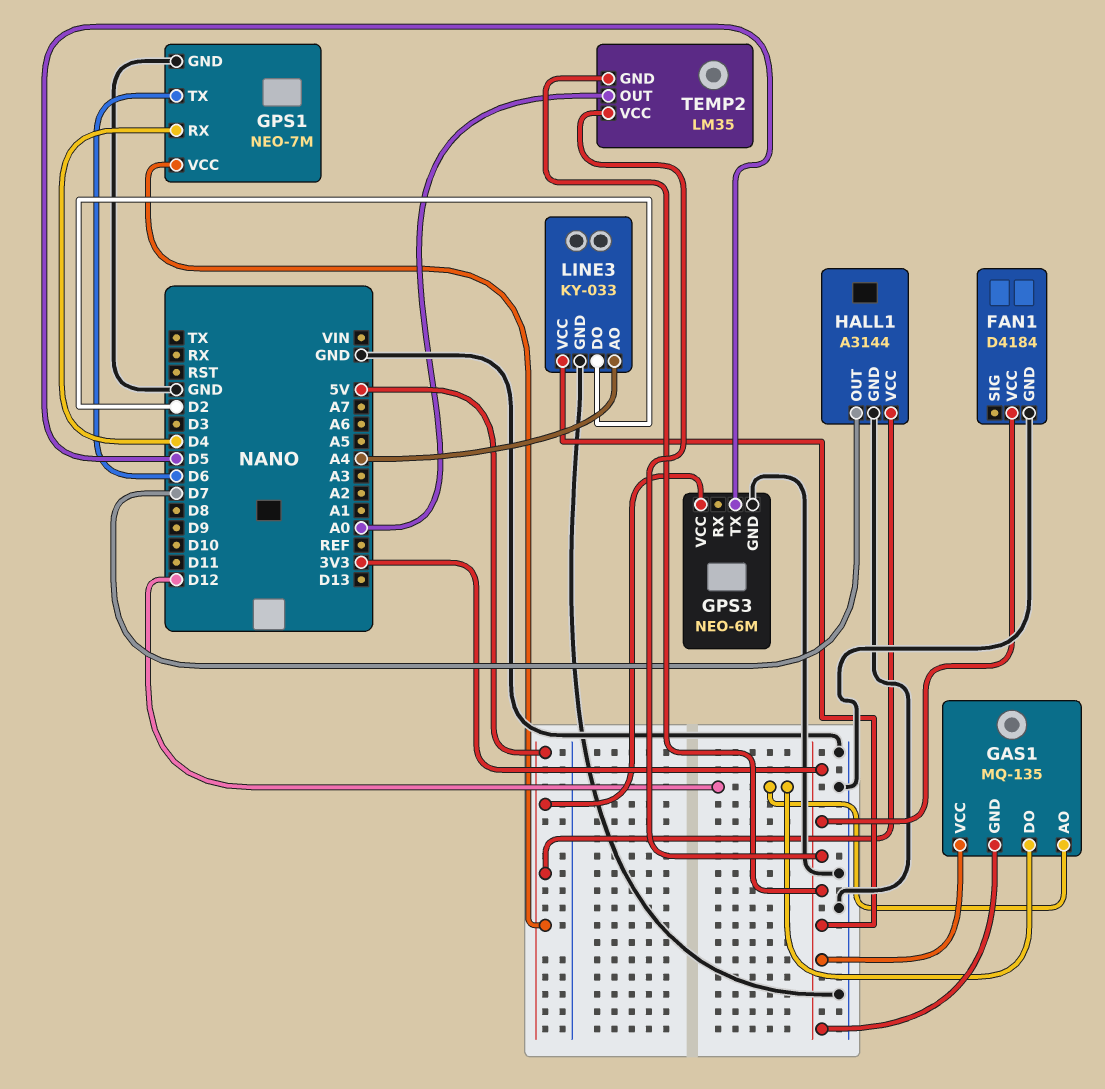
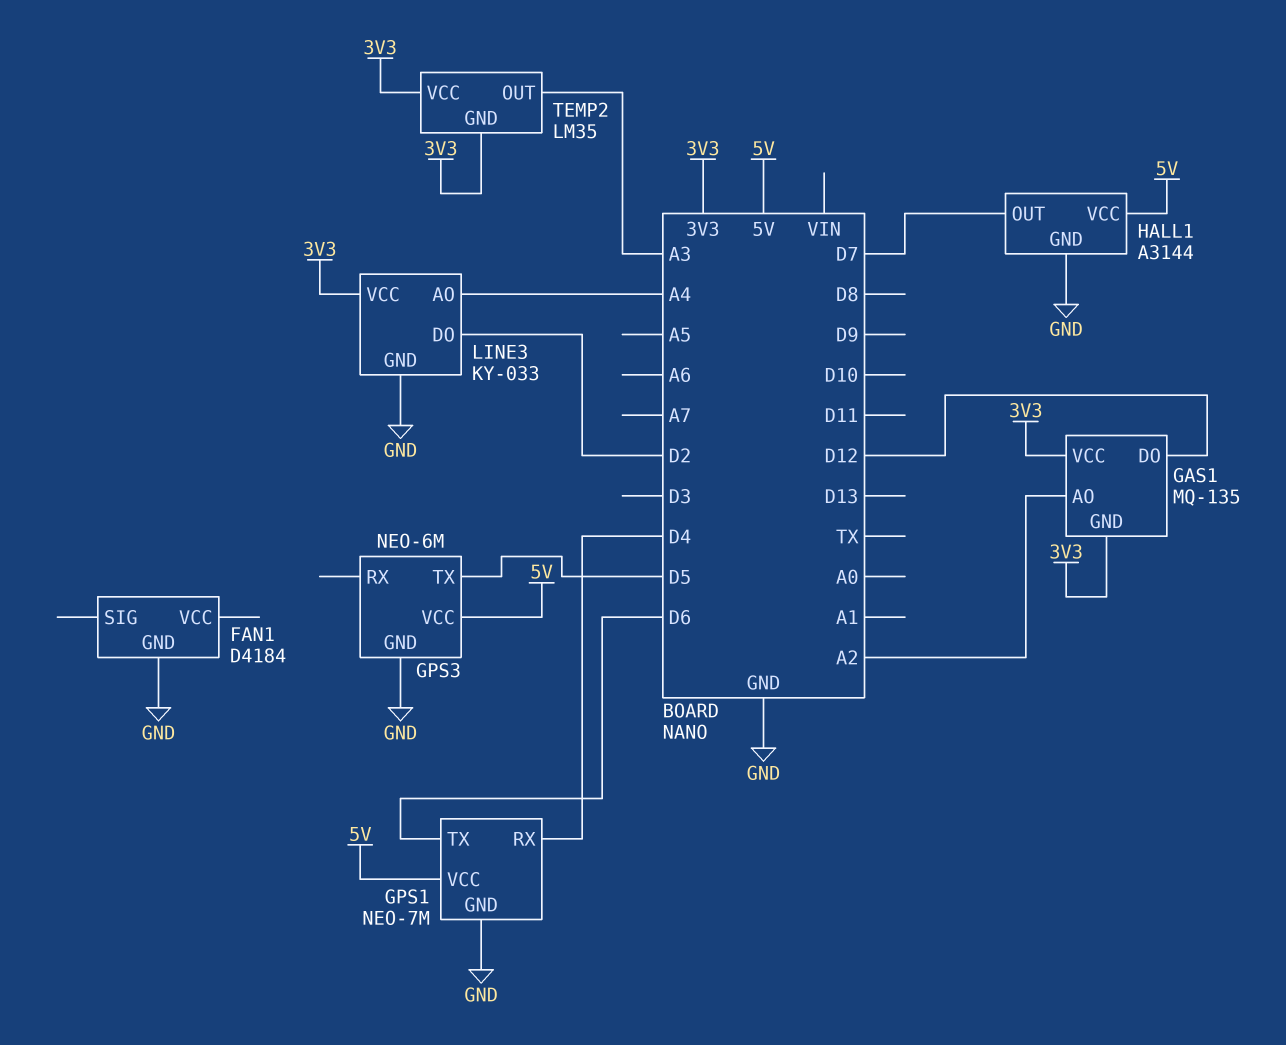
FAN1 pin VCC: 3V3 -> none
GAS1 pin AO: D12 -> A2
TEMP2 pin OUT: A0 -> A3

